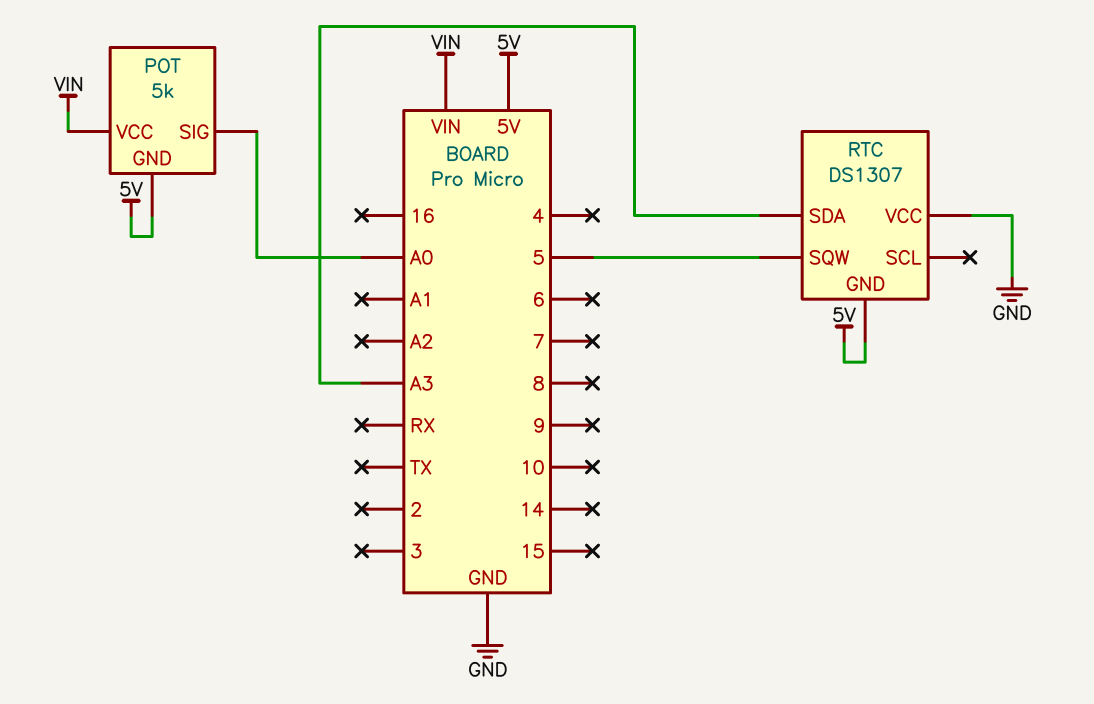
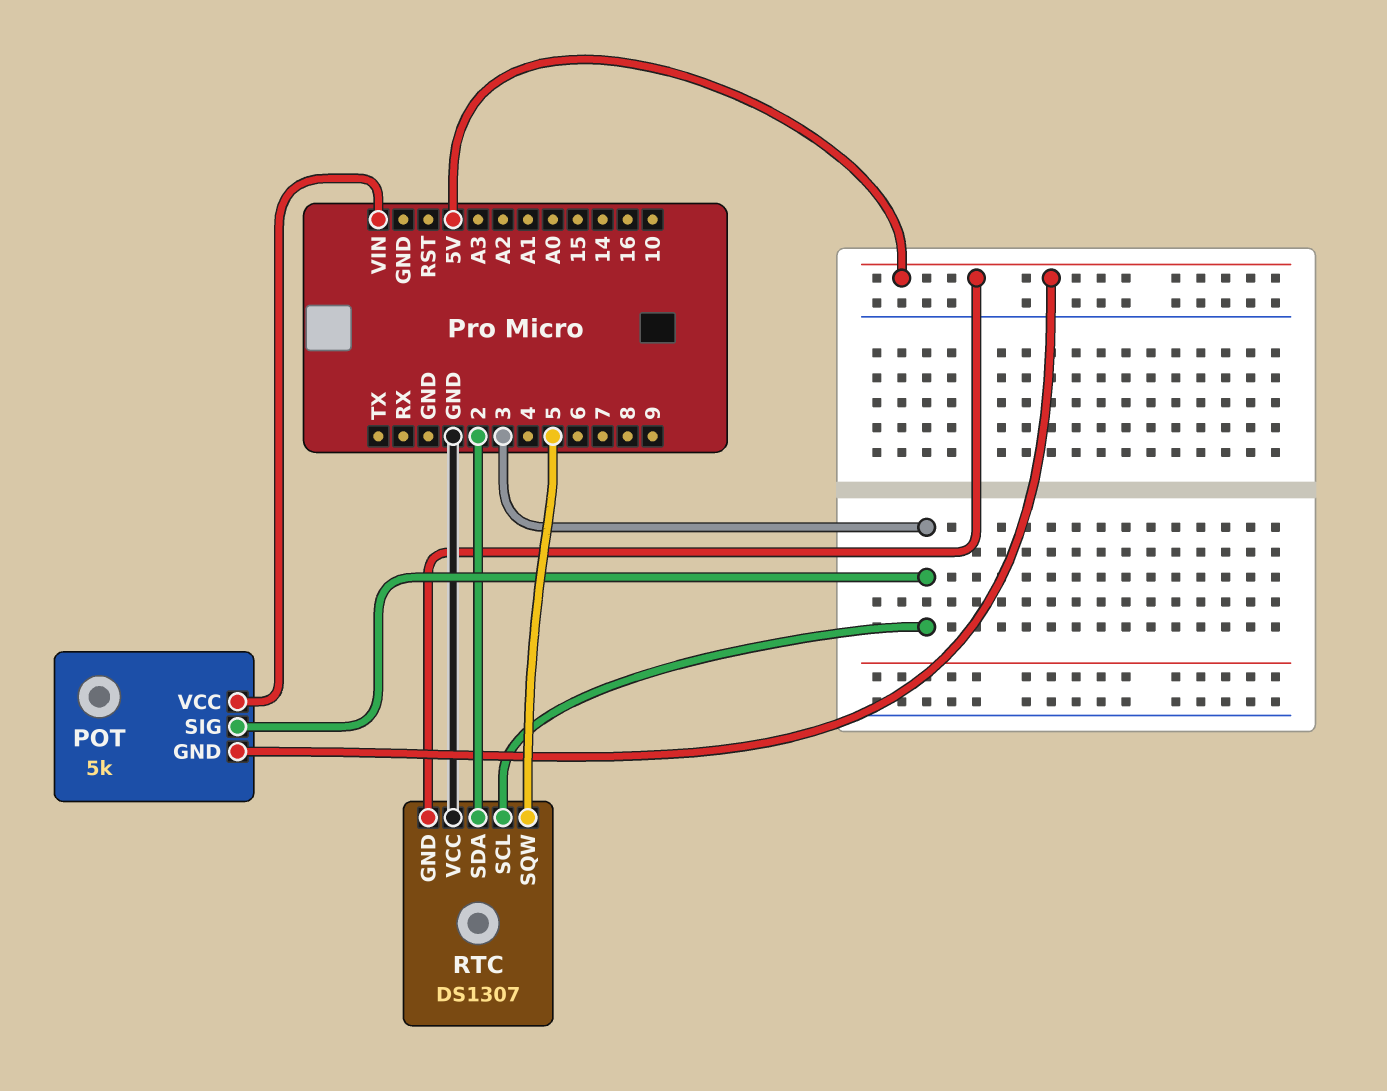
POT pin SIG: A0 -> 3
RTC pin SCL: none -> 3
RTC pin SDA: A3 -> 2

